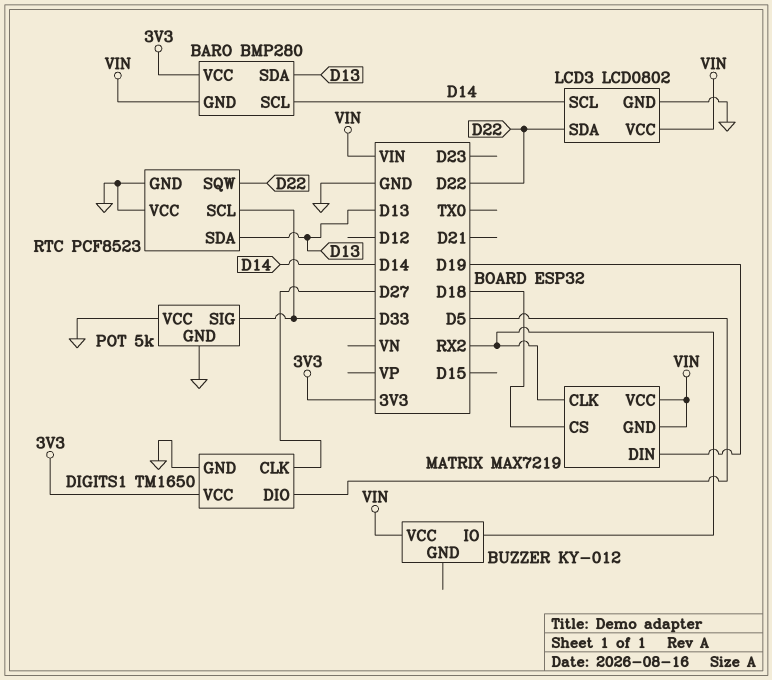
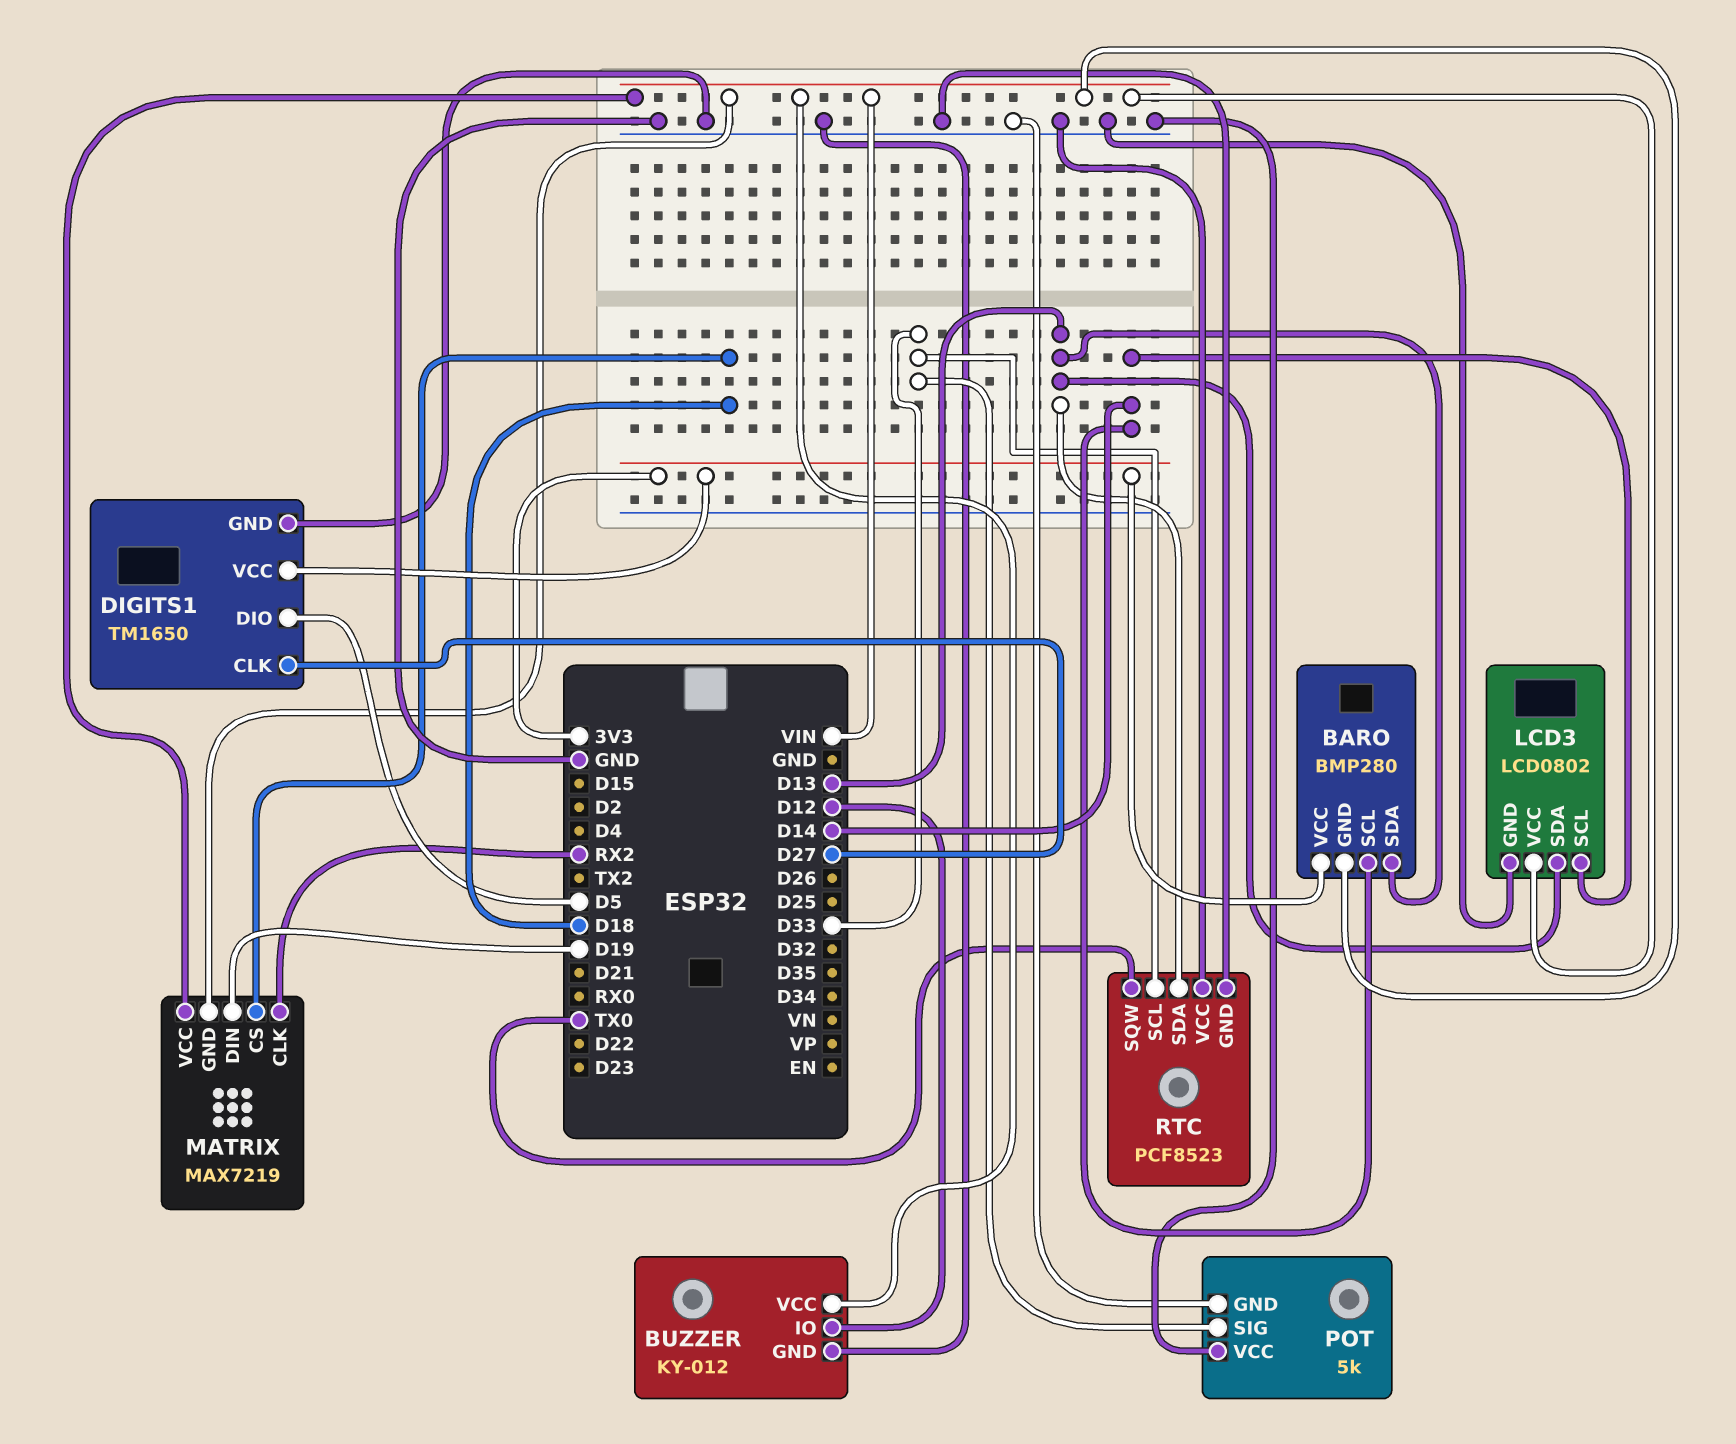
BUZZER pin GND: none -> GND
BUZZER pin IO: RX2 -> D12
LCD3 pin SDA: D22 -> D13
RTC pin SQW: D22 -> TX0

